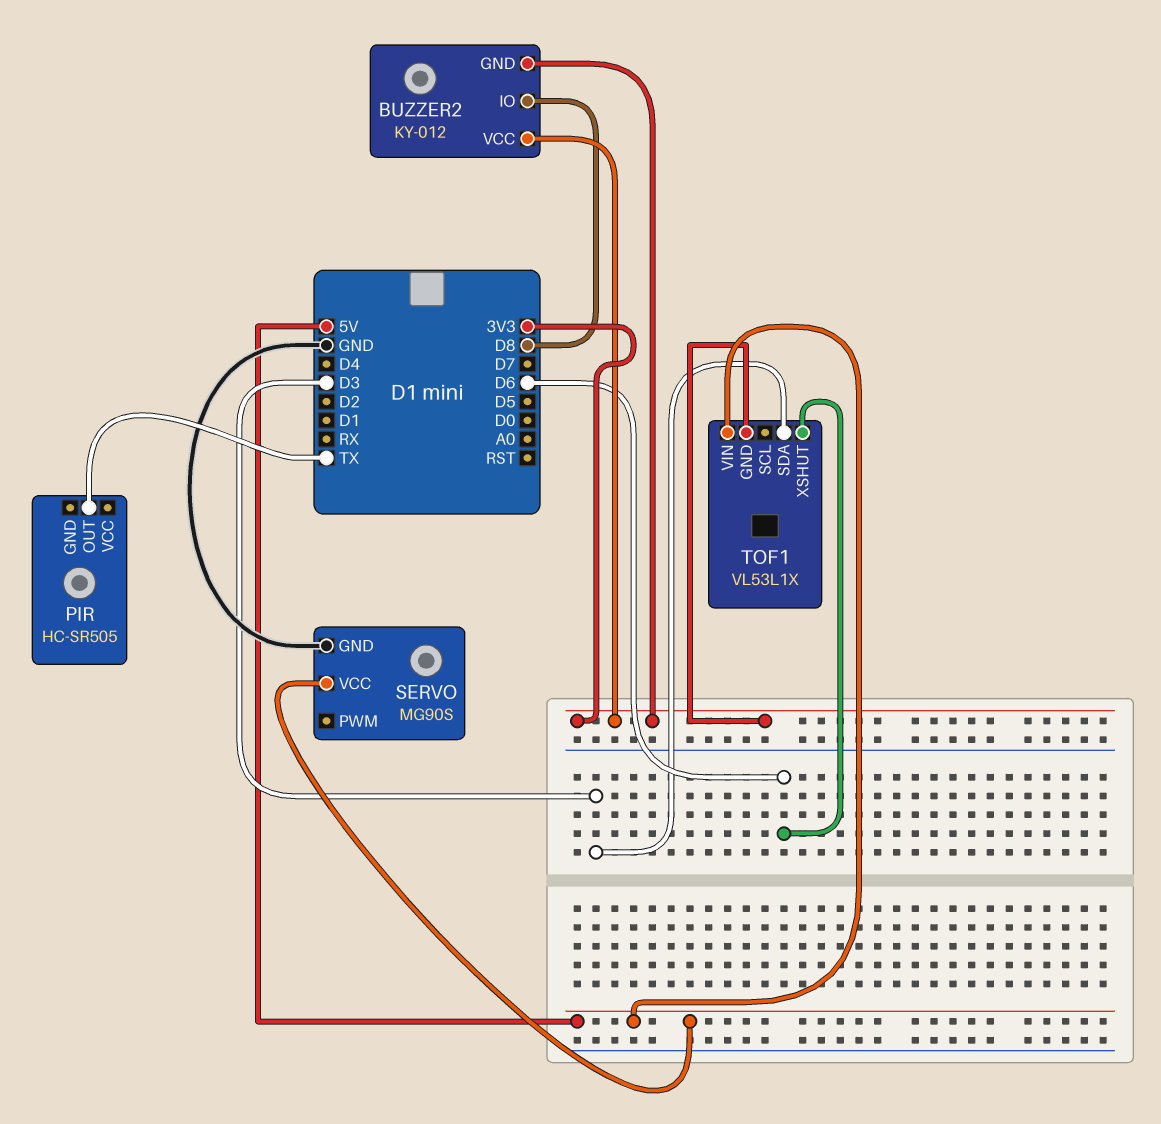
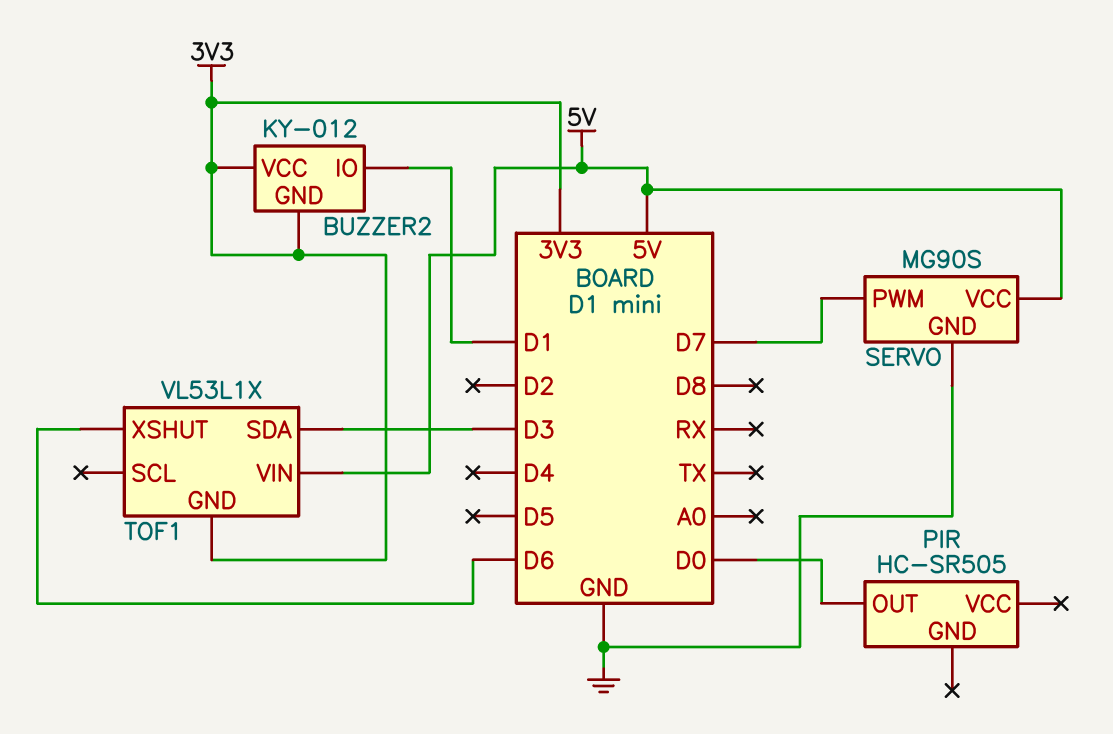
BUZZER2 pin IO: D8 -> D1
PIR pin OUT: TX -> D0
SERVO pin PWM: none -> D7

